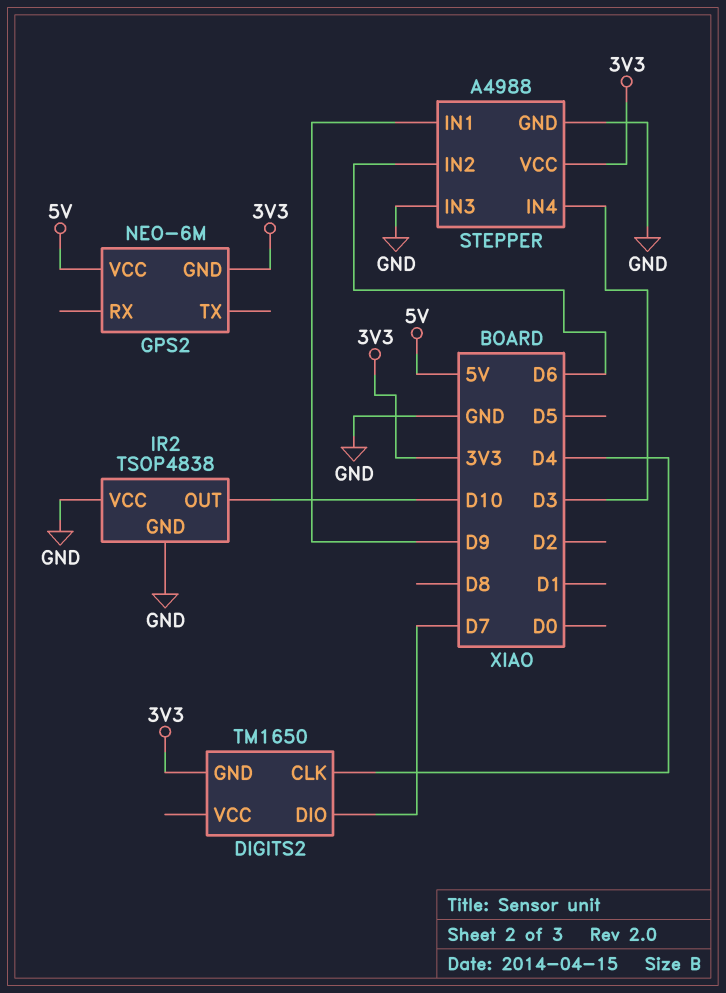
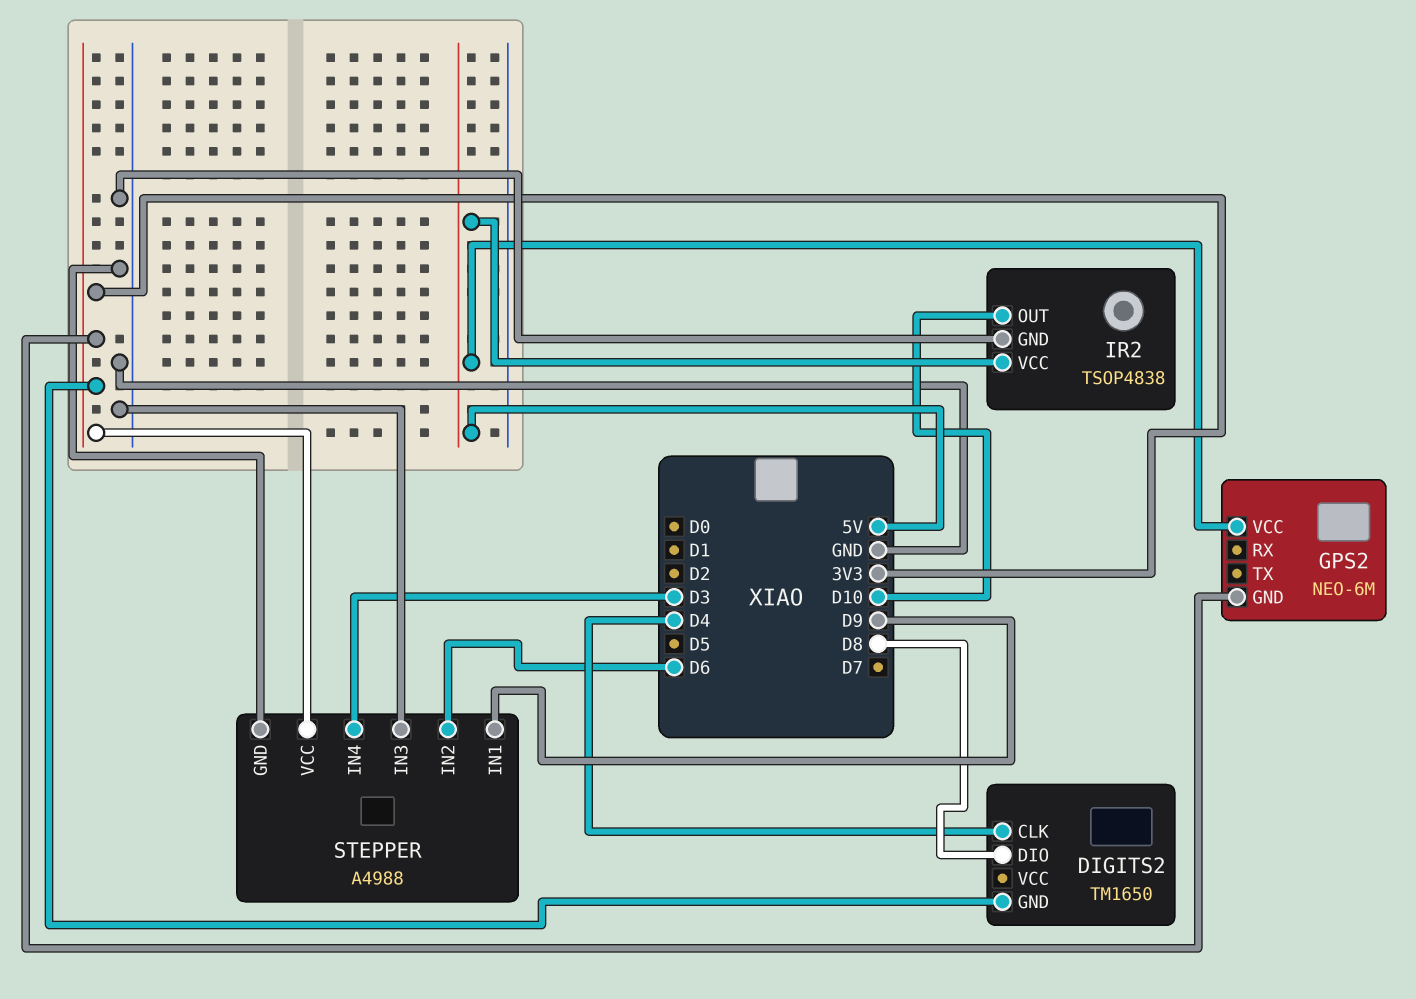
DIGITS2 pin DIO: D7 -> D8
IR2 pin VCC: GND -> 5V

